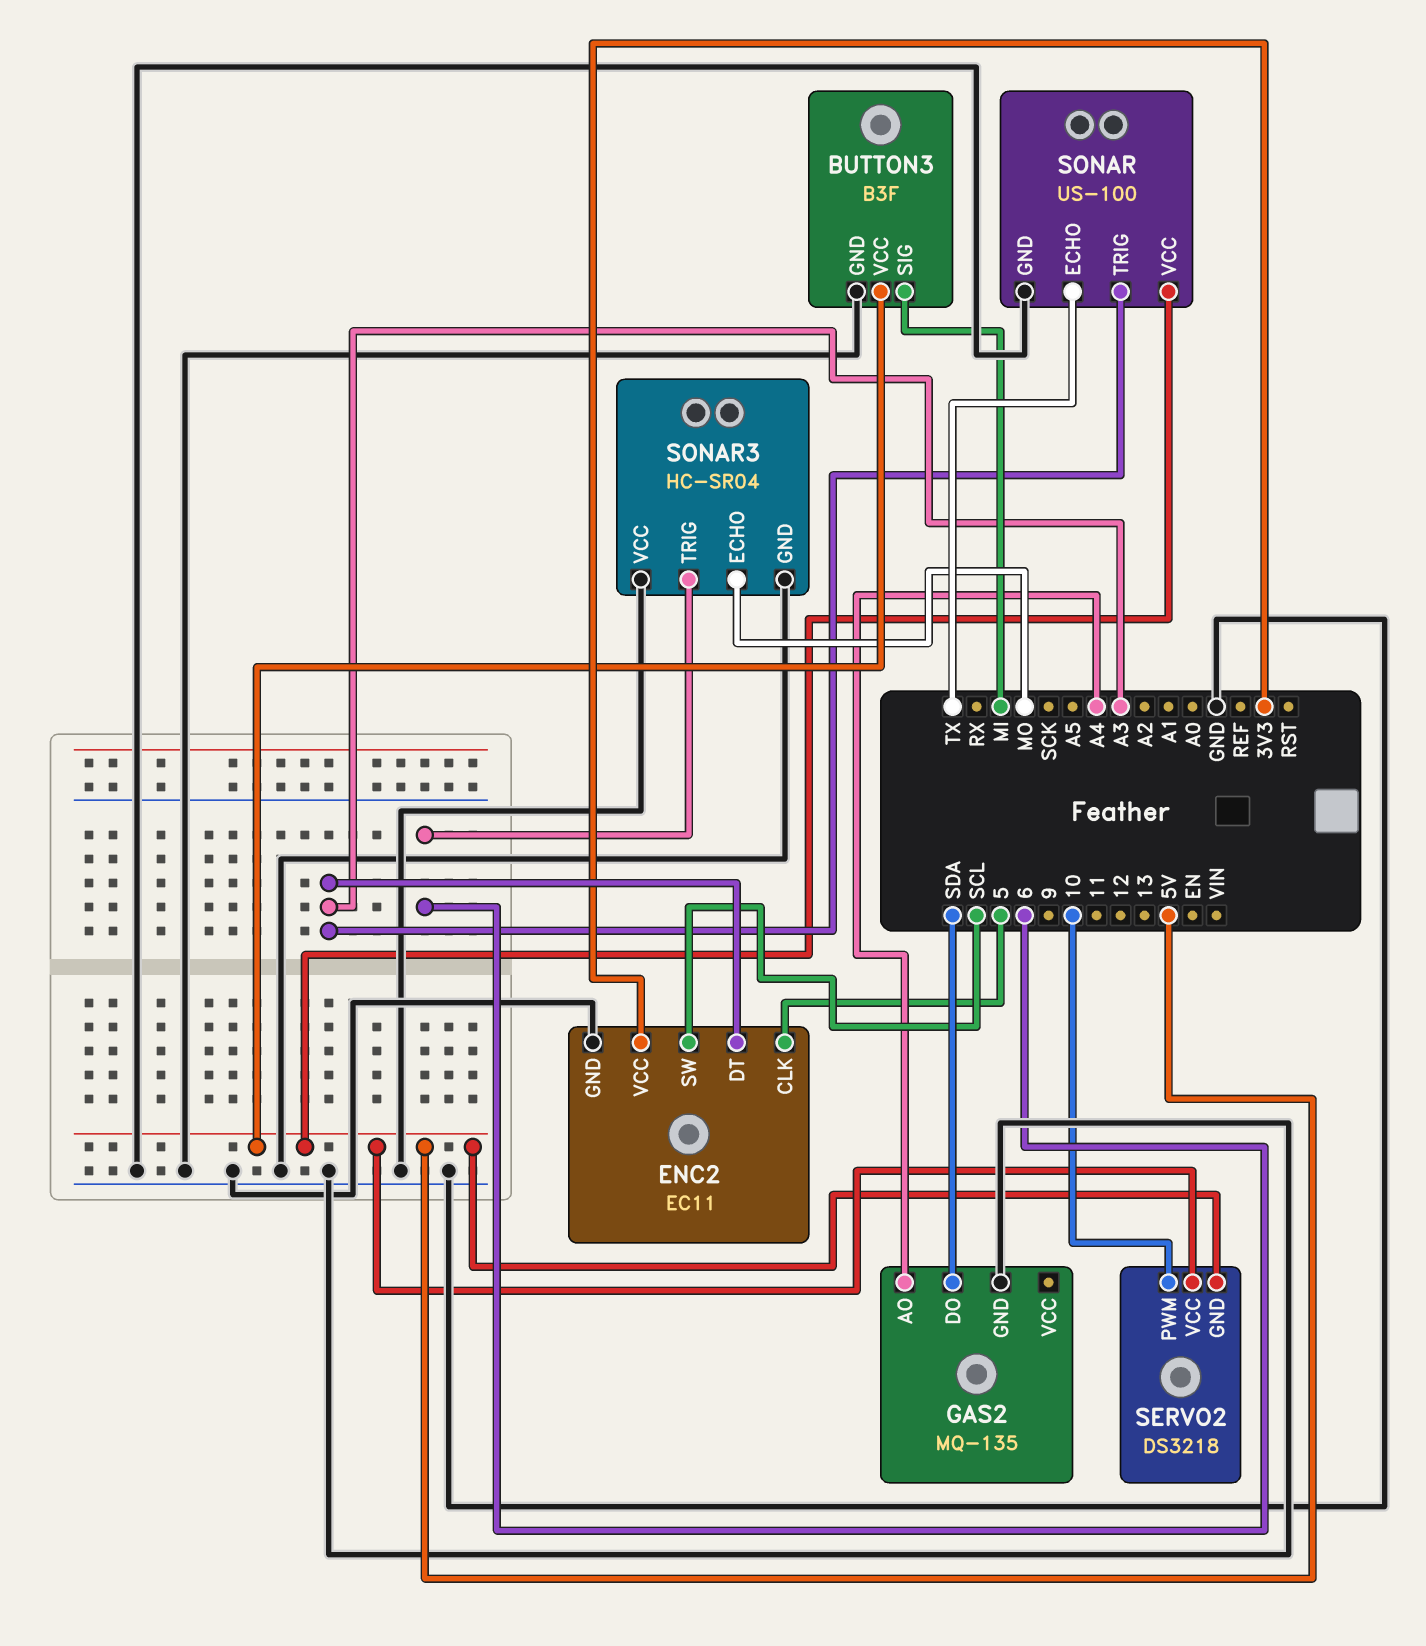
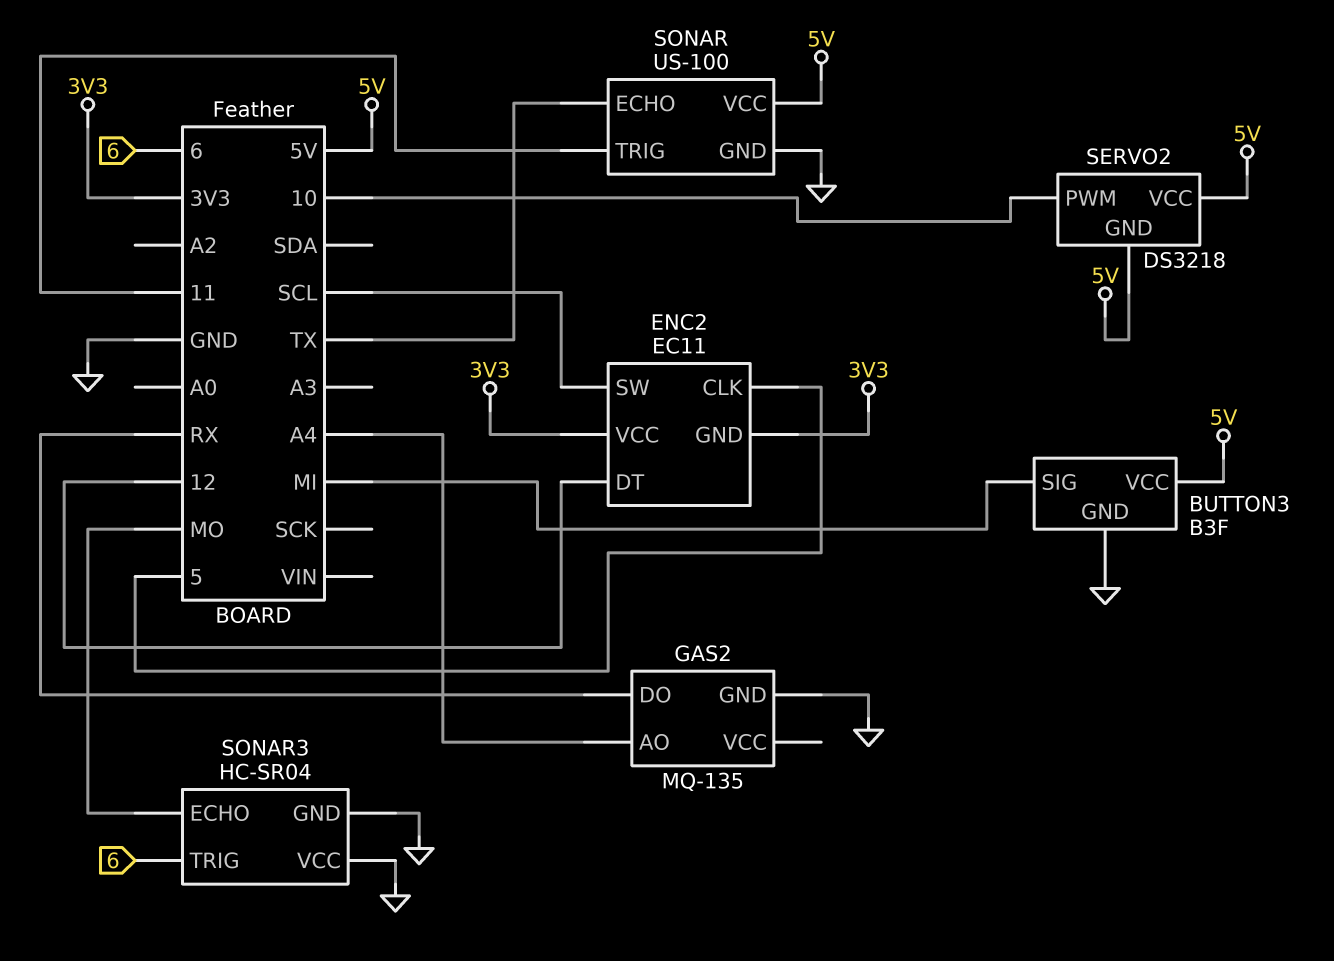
ENC2 pin DT: A3 -> 12
ENC2 pin GND: GND -> 3V3
GAS2 pin DO: SDA -> RX
SONAR pin TRIG: A3 -> 11

